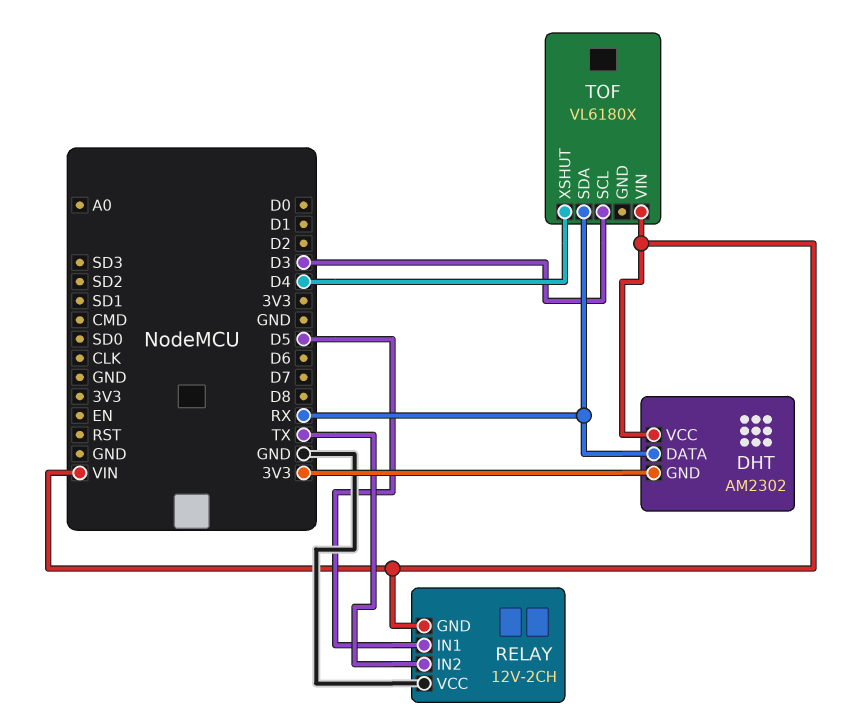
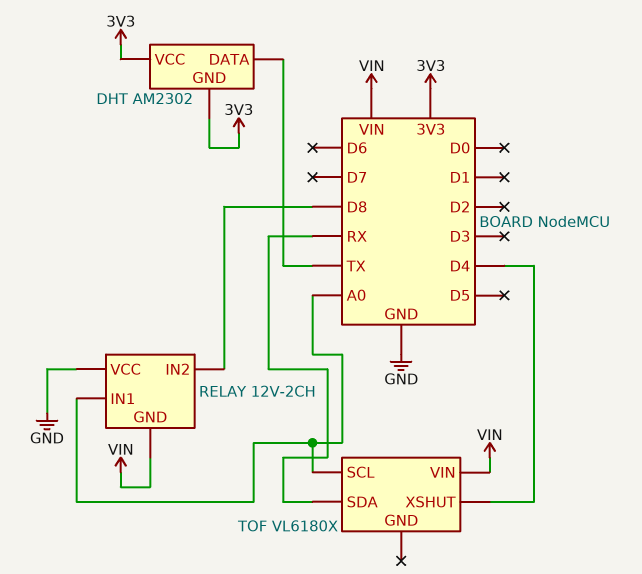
DHT pin DATA: RX -> TX
DHT pin VCC: VIN -> 3V3
RELAY pin IN1: D5 -> A0
RELAY pin IN2: TX -> D8
TOF pin SCL: D3 -> A0

